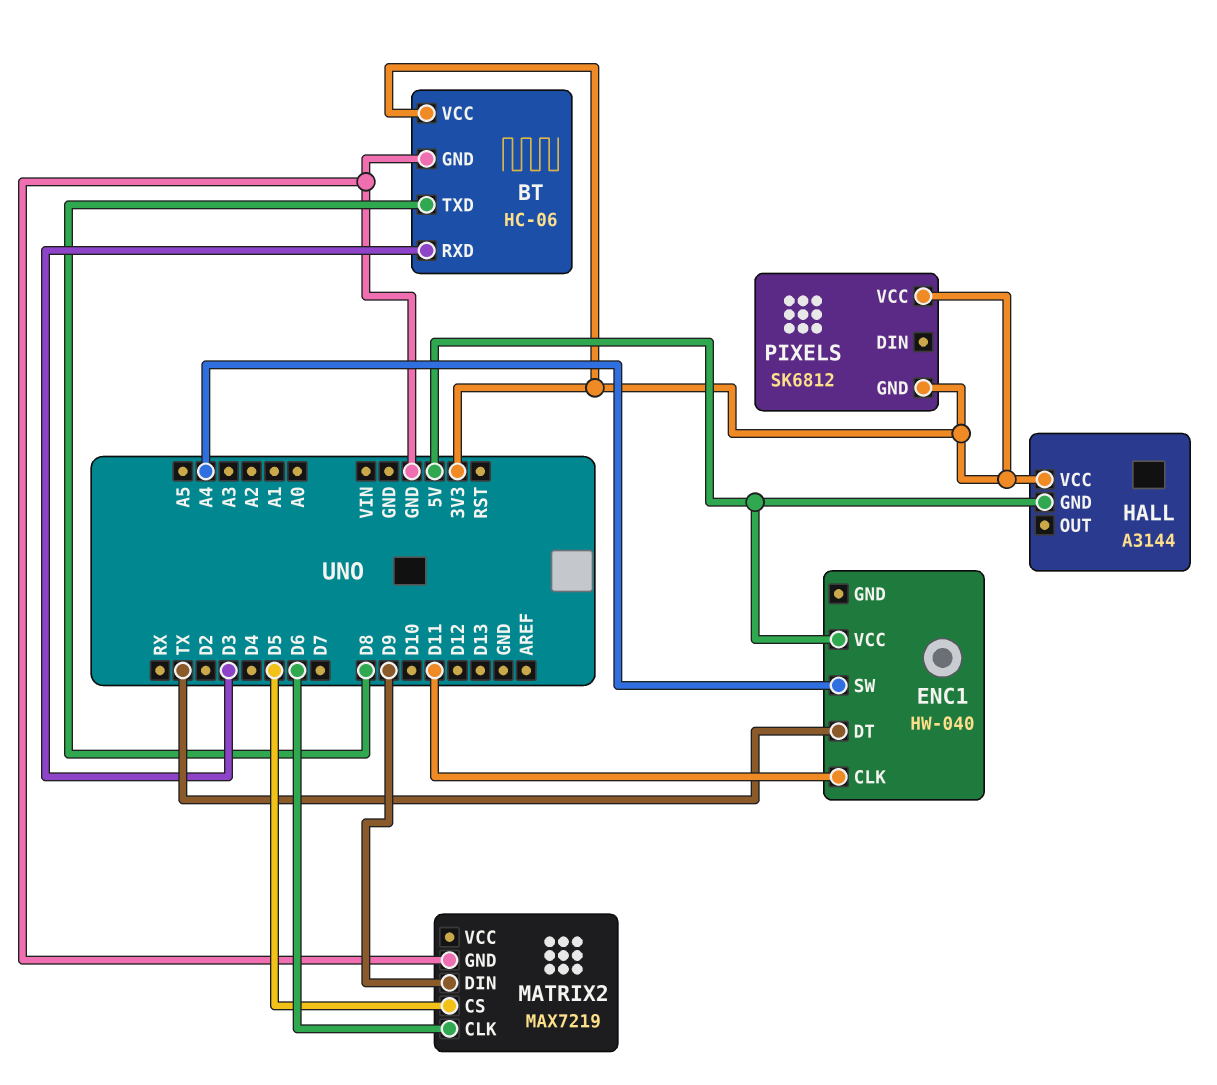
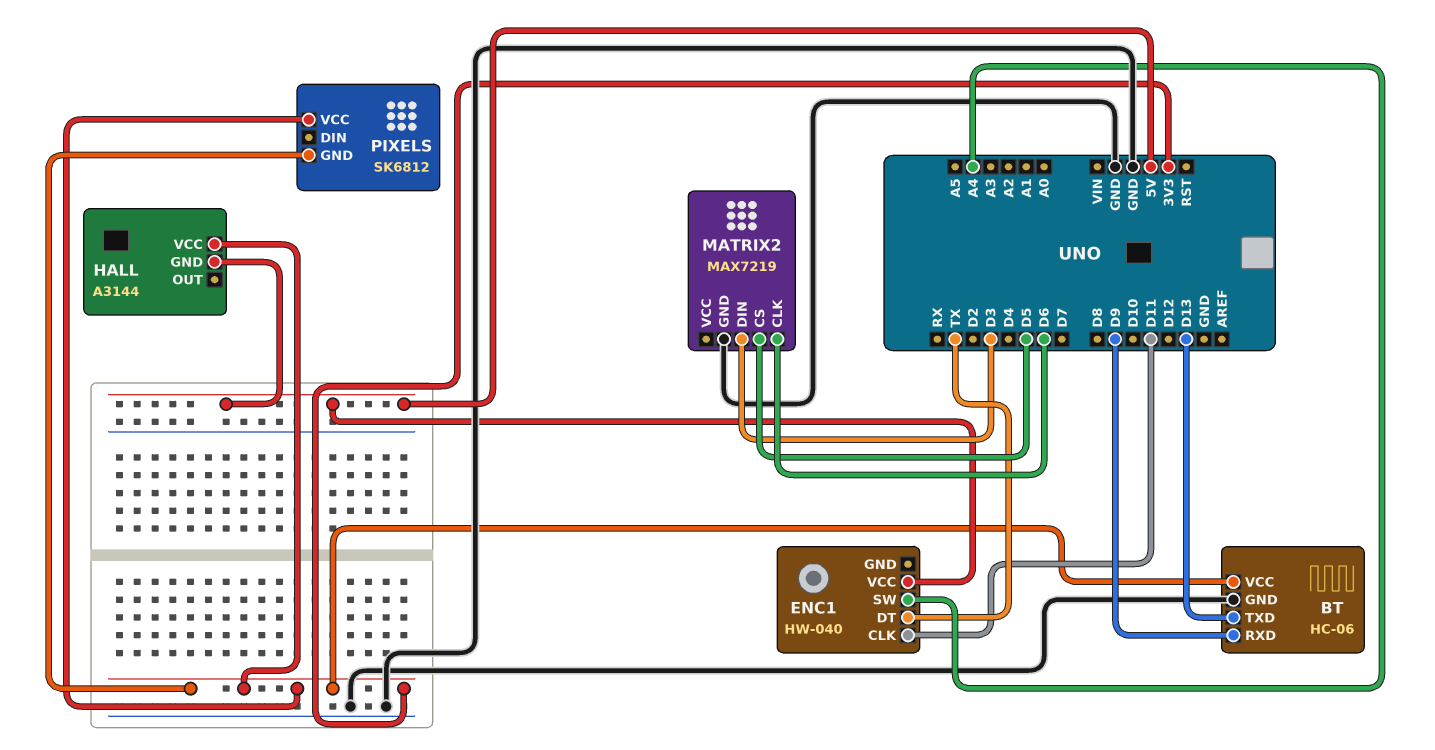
BT pin RXD: D3 -> D9
BT pin TXD: D8 -> D13
MATRIX2 pin DIN: D9 -> D3

